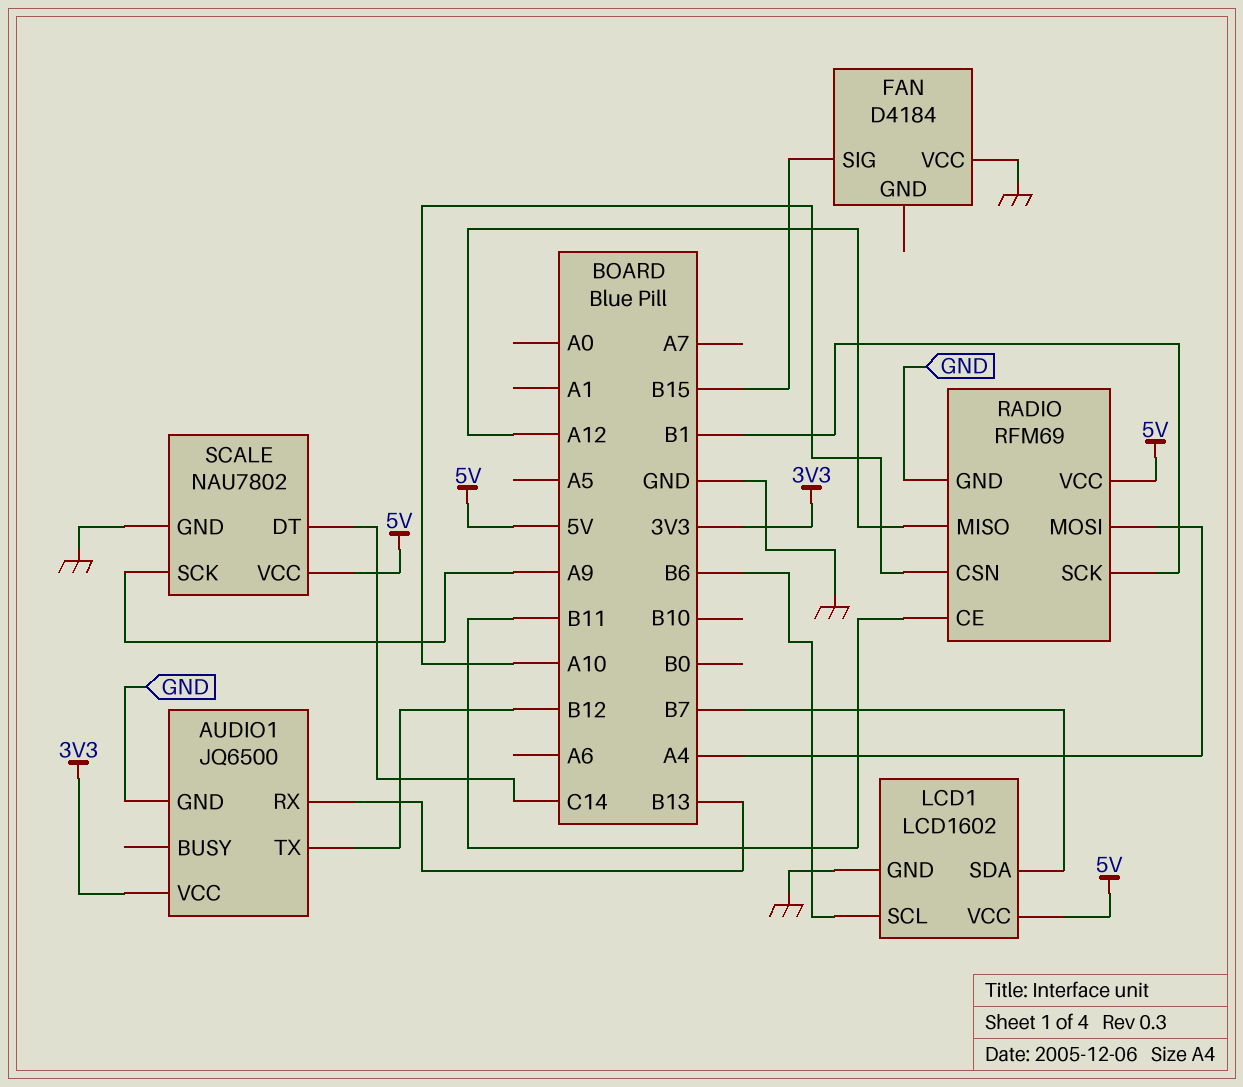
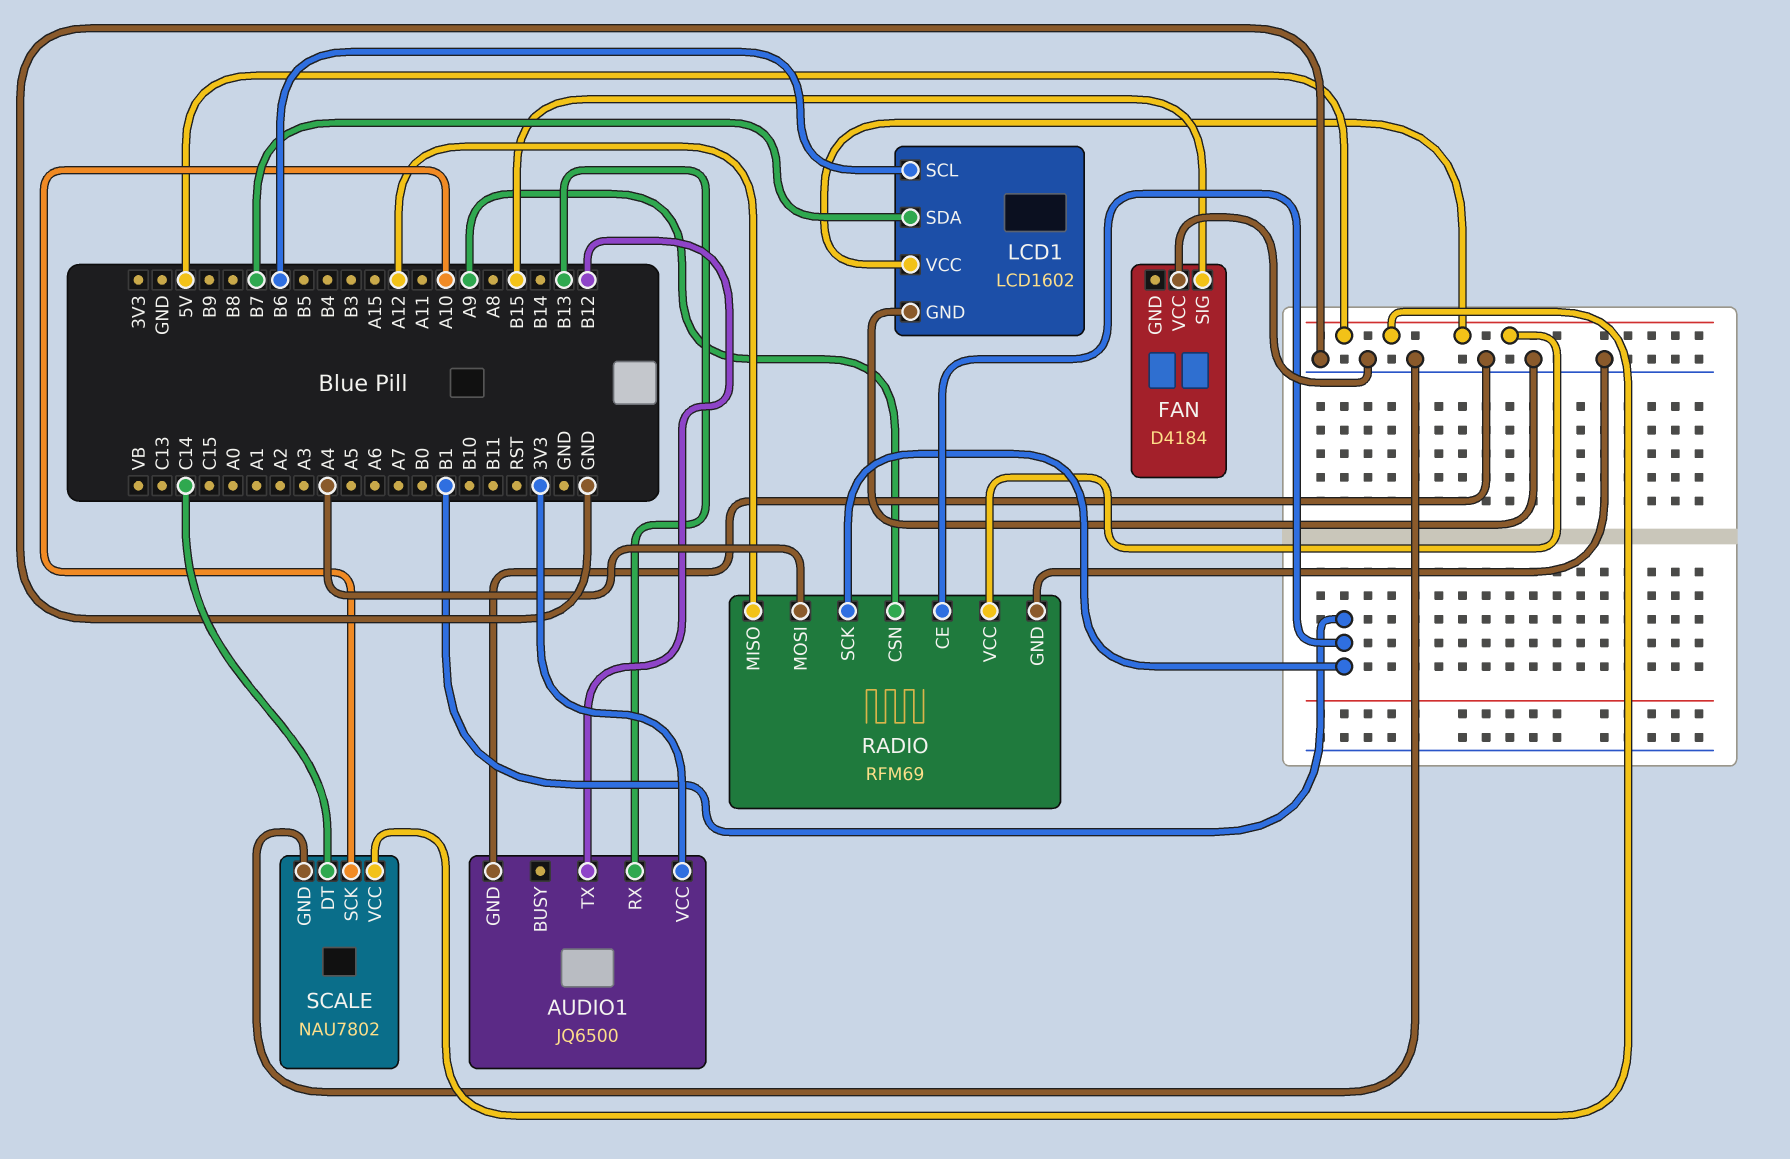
RADIO pin CE: B11 -> B1
RADIO pin CSN: A10 -> A9
SCALE pin SCK: A9 -> A10

